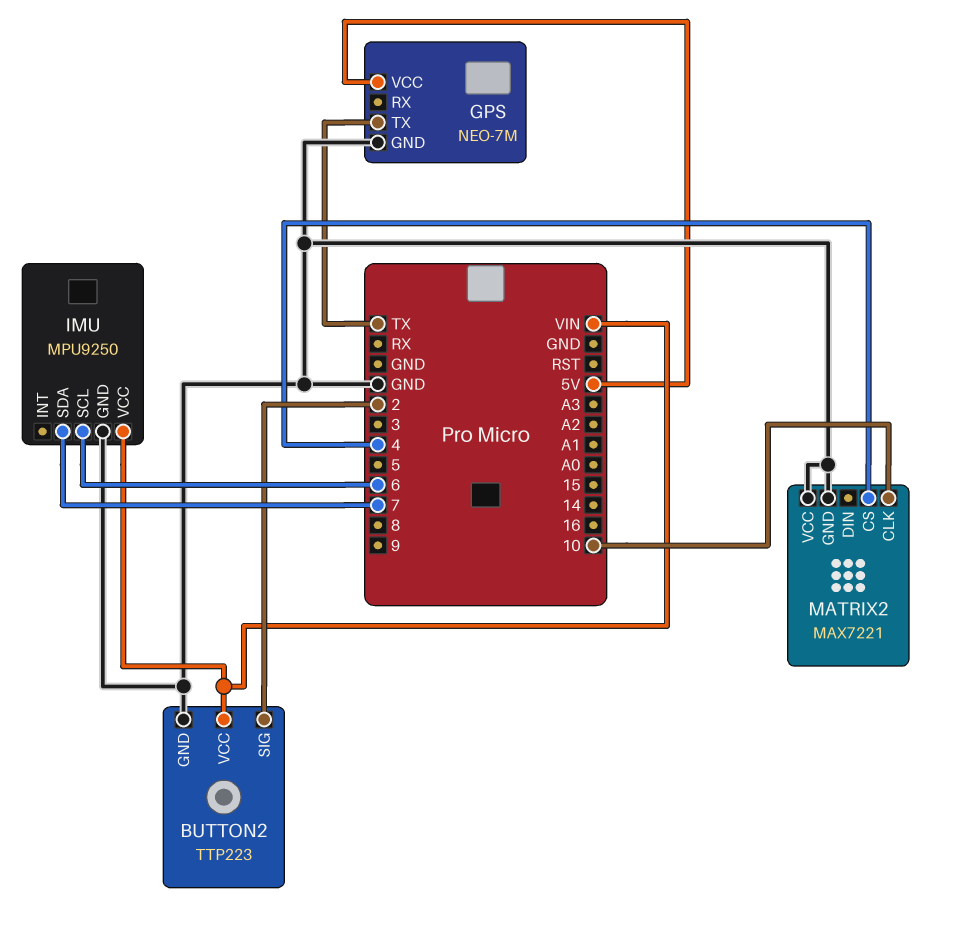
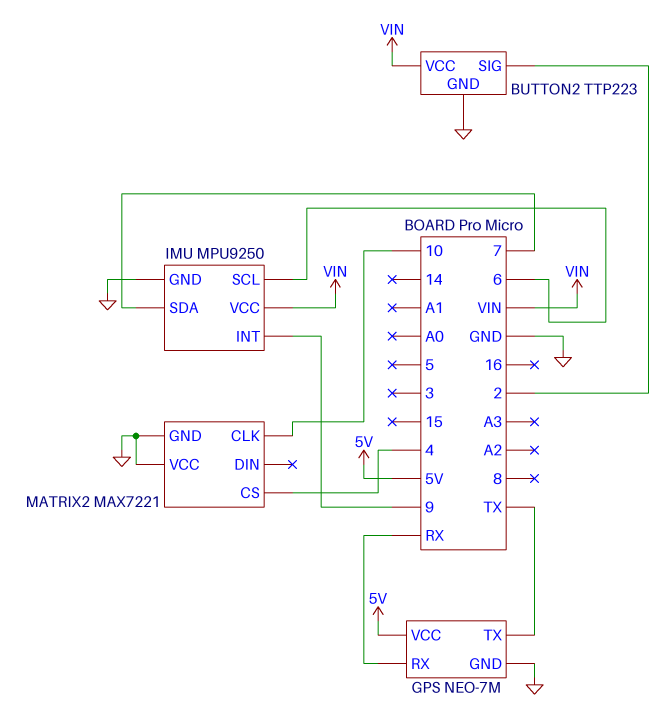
GPS pin RX: none -> RX
IMU pin INT: none -> 9

